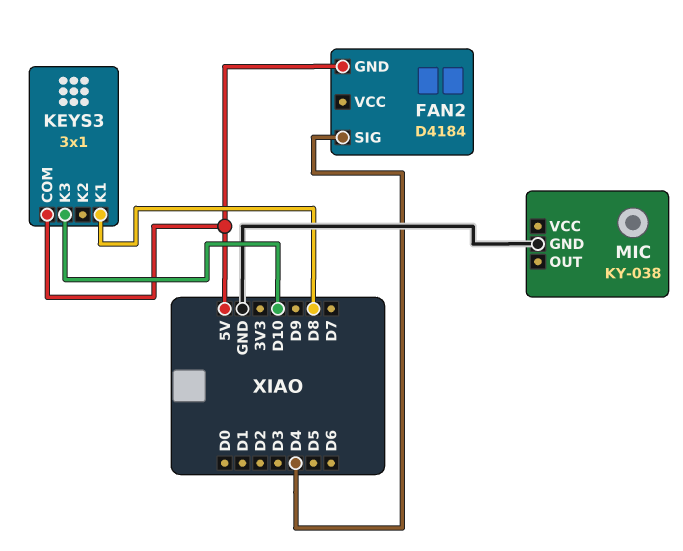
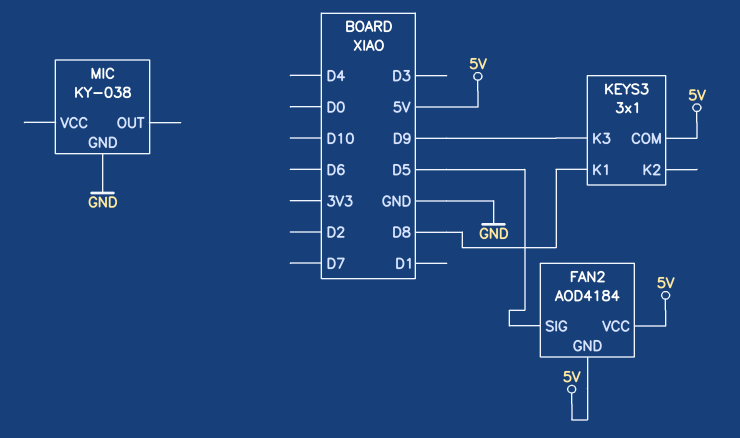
FAN2: D4184 -> AOD4184
FAN2 pin SIG: D4 -> D5
FAN2 pin VCC: none -> 5V
KEYS3 pin K3: D10 -> D9

